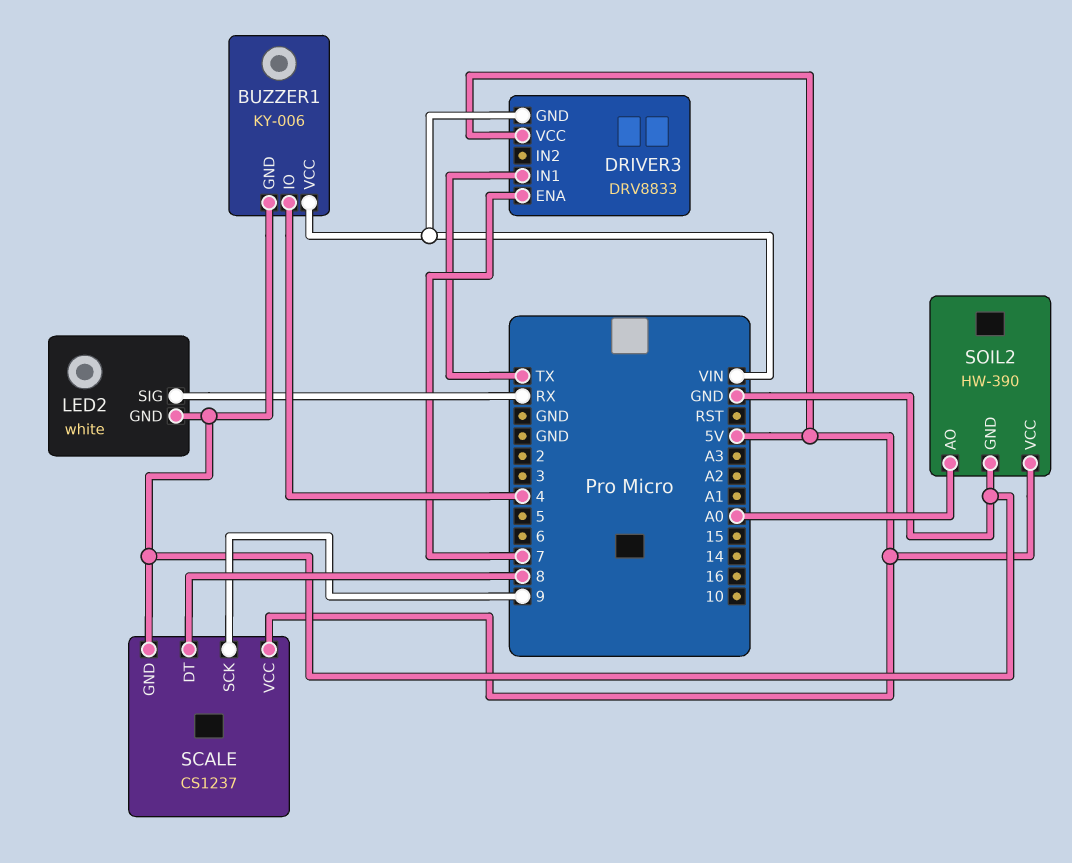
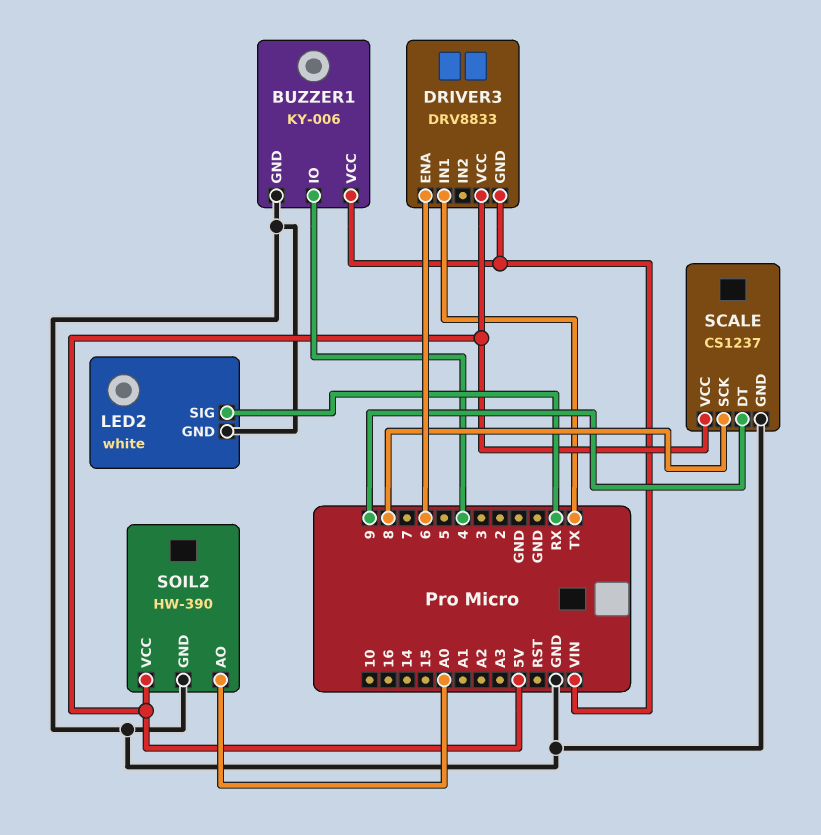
DRIVER3 pin ENA: 7 -> 6
SCALE pin DT: 8 -> 9
SCALE pin SCK: 9 -> 8

